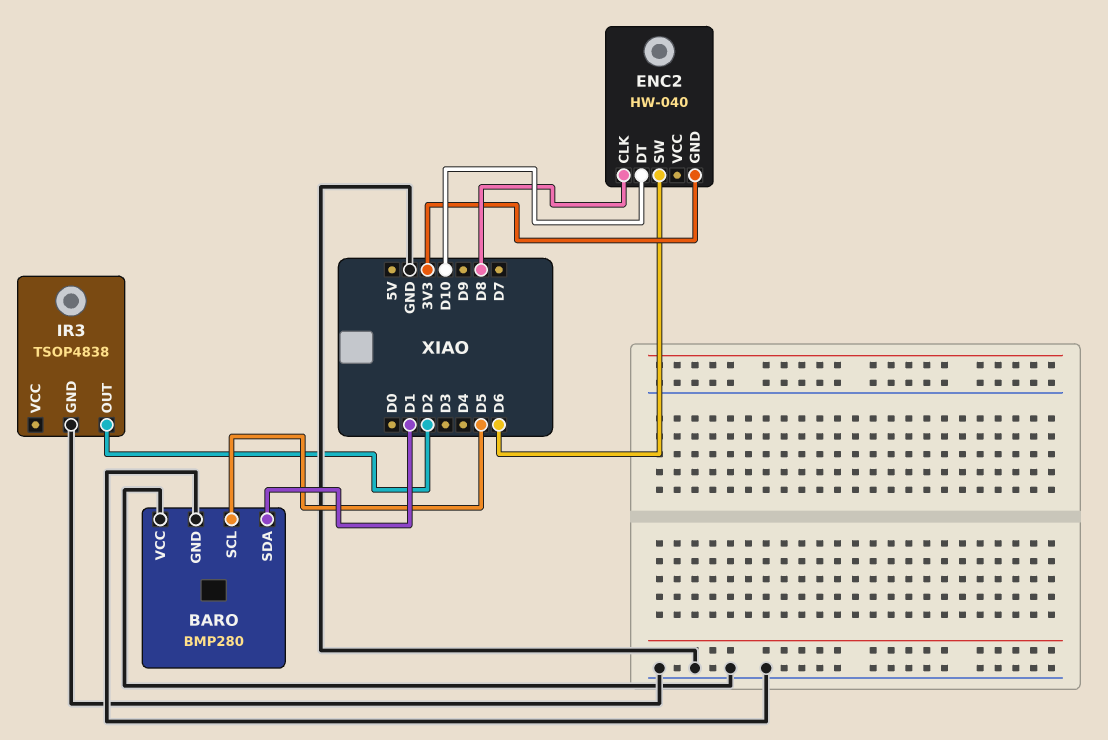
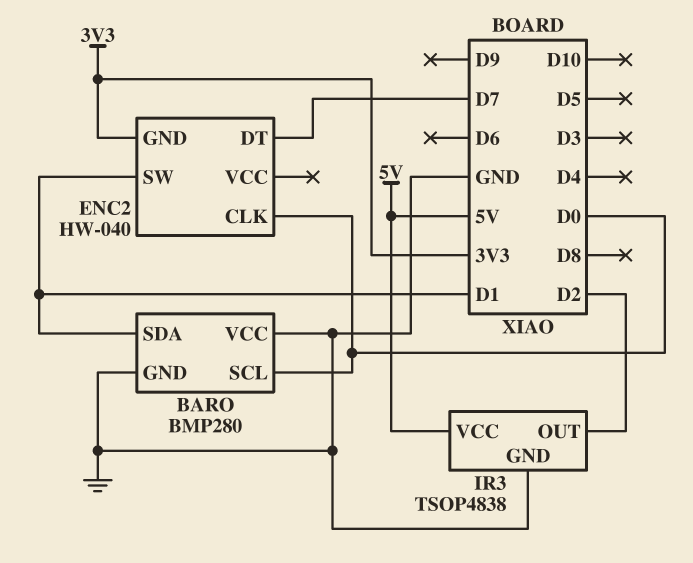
BARO pin SCL: D5 -> D0
ENC2 pin CLK: D8 -> D0
ENC2 pin DT: D10 -> D7
ENC2 pin SW: D6 -> D1
IR3 pin VCC: none -> 5V

